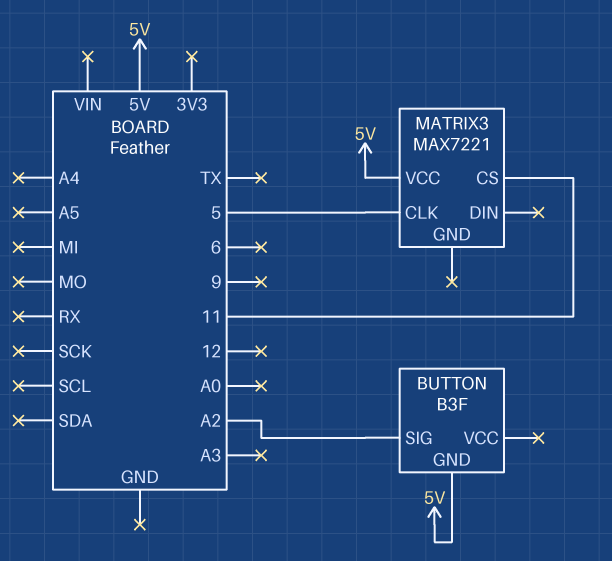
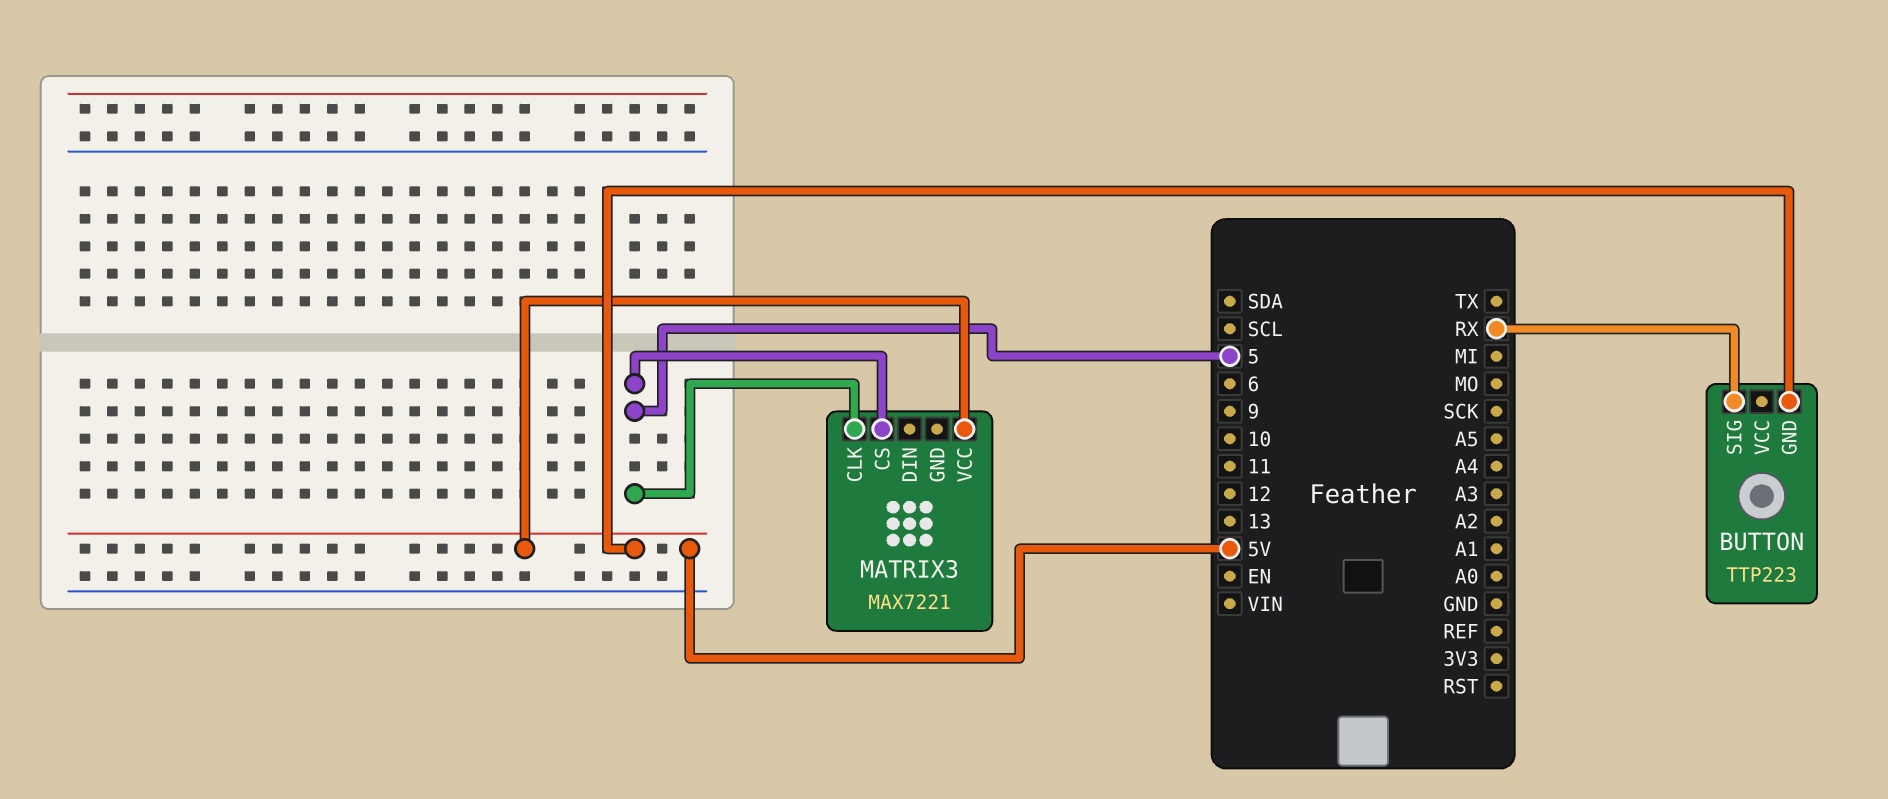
BUTTON: B3F -> TTP223
BUTTON pin SIG: A2 -> RX
MATRIX3 pin CS: 11 -> 5

